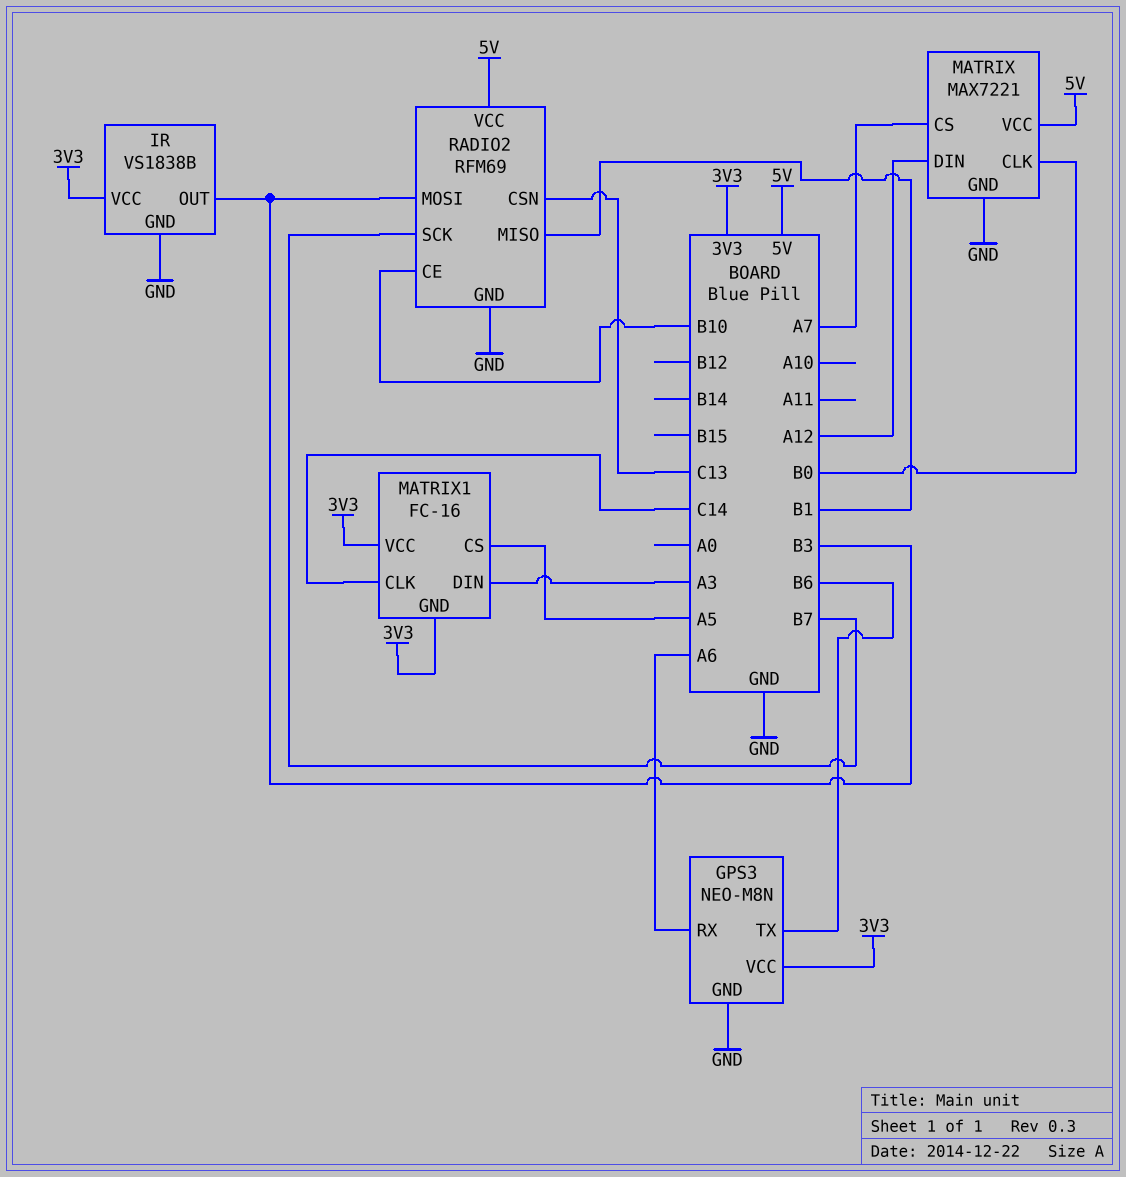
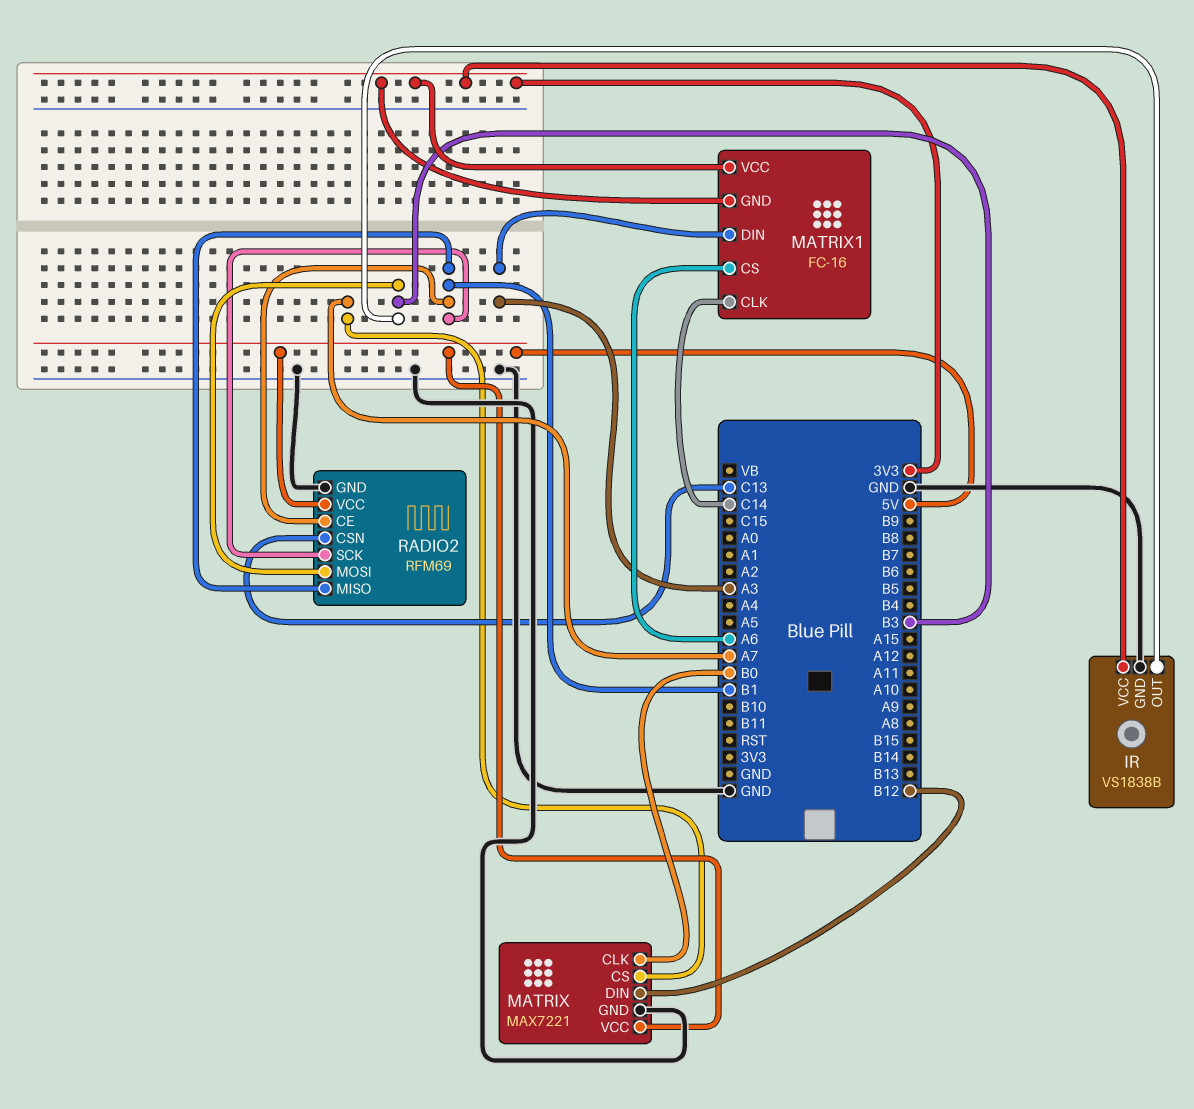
GPS3: NEO-M8N -> none
GPS3 pin GND: GND -> none
GPS3 pin RX: A6 -> none
GPS3 pin TX: B6 -> none
GPS3 pin VCC: 3V3 -> none
MATRIX pin DIN: A12 -> B12
MATRIX1 pin CS: A5 -> A6
RADIO2 pin CE: B10 -> B1
RADIO2 pin SCK: B7 -> B1

